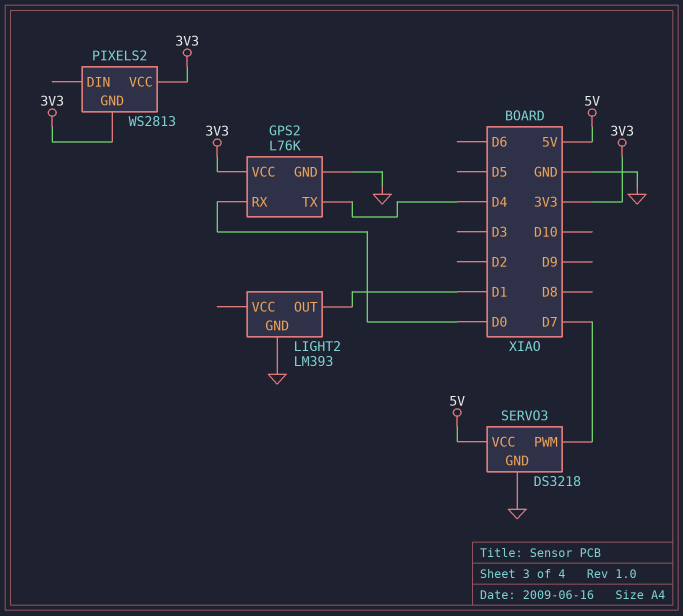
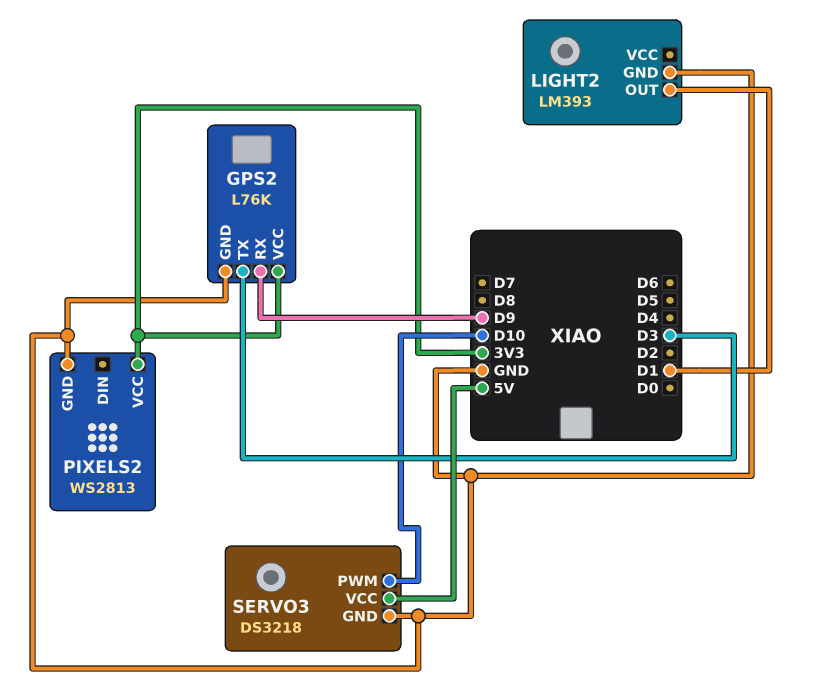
GPS2 pin RX: D0 -> D9
GPS2 pin TX: D4 -> D3
PIXELS2 pin GND: 3V3 -> GND
SERVO3 pin PWM: D7 -> D10

